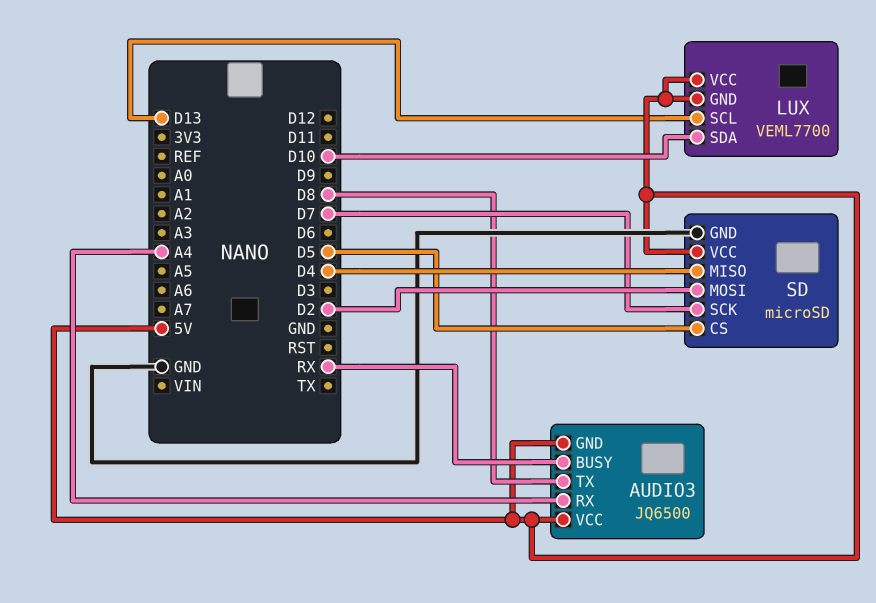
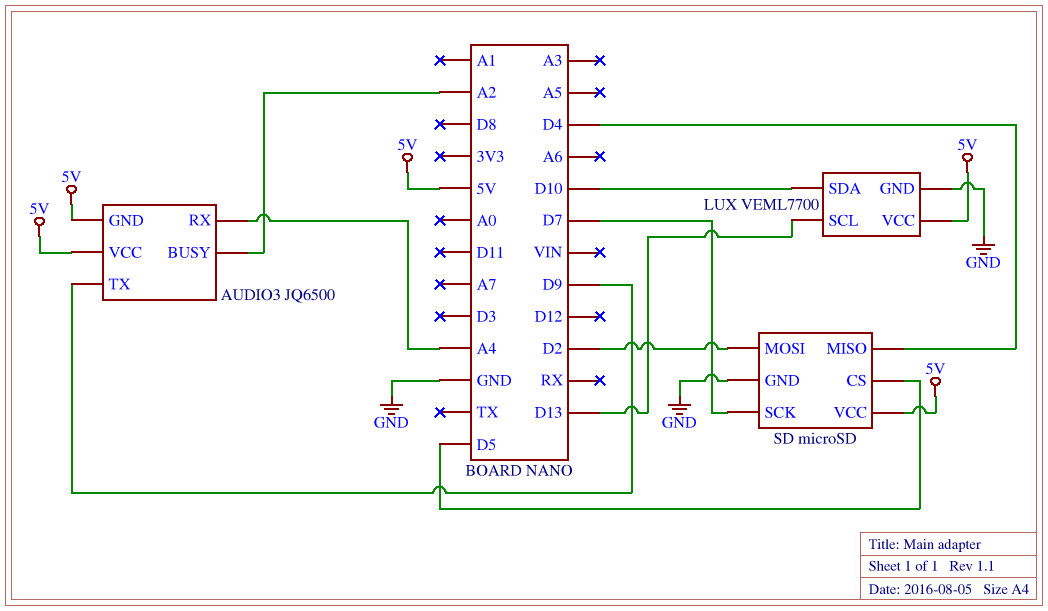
AUDIO3 pin BUSY: RX -> A2
AUDIO3 pin TX: D8 -> D9
LUX pin GND: 5V -> GND

